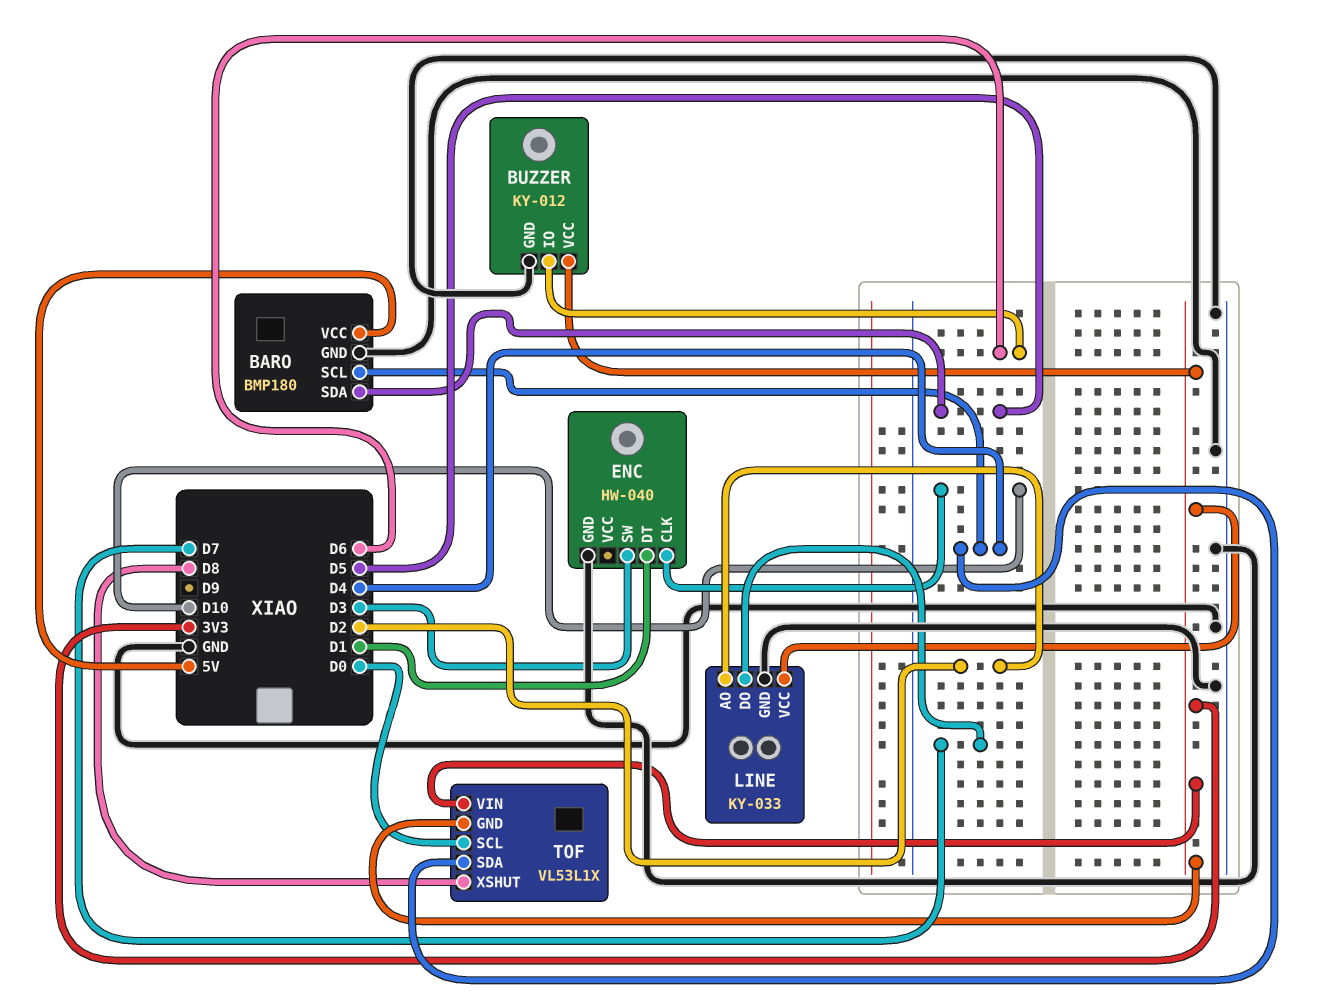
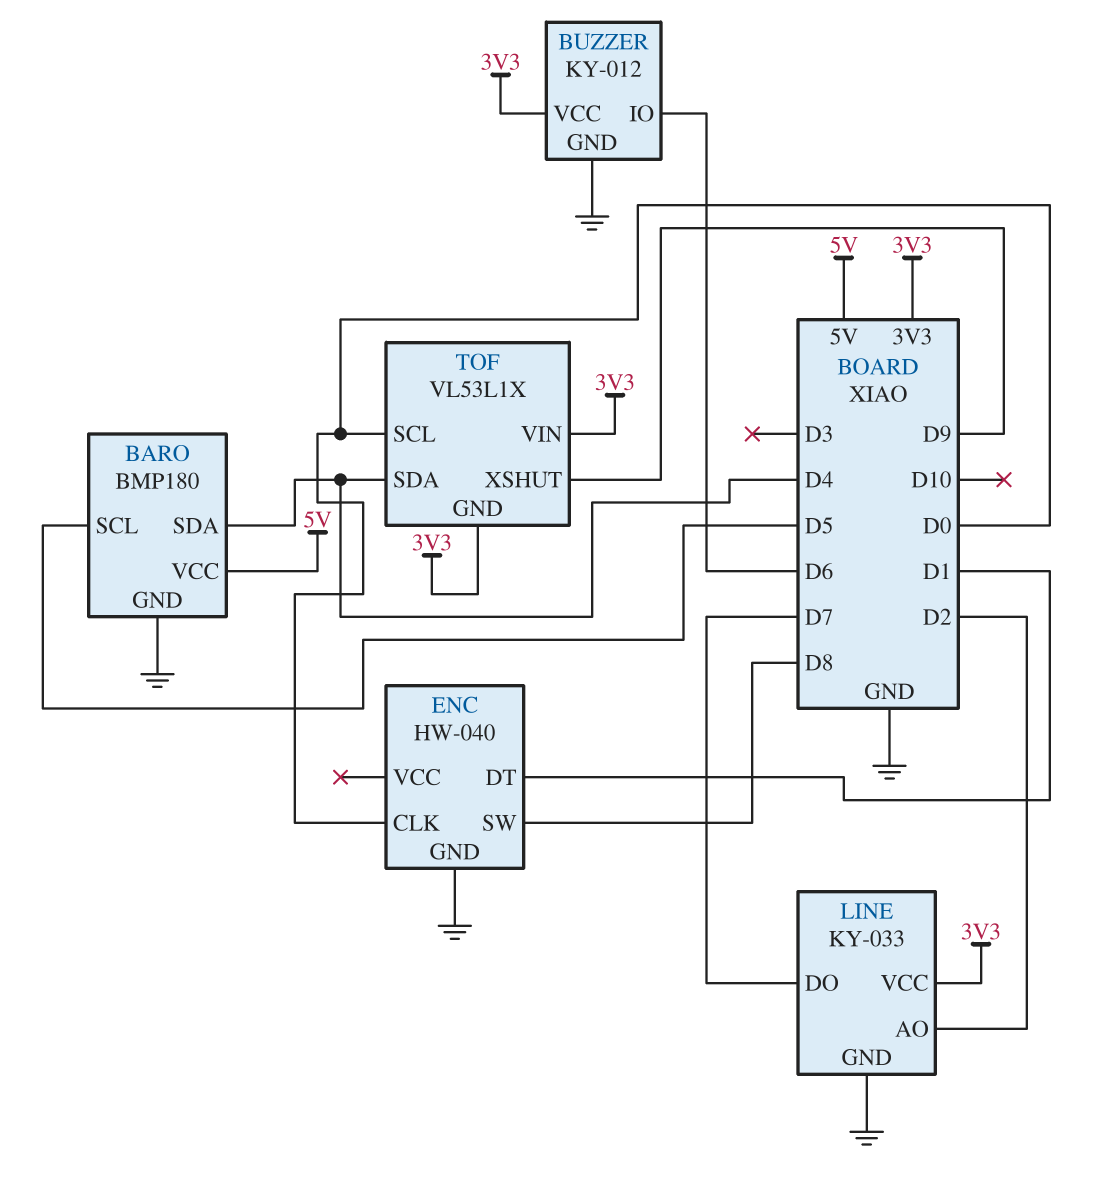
BARO pin SCL: D4 -> D5
BARO pin SDA: D5 -> D4
ENC pin CLK: D10 -> D0
ENC pin SW: D3 -> D8
TOF pin XSHUT: D8 -> D9

